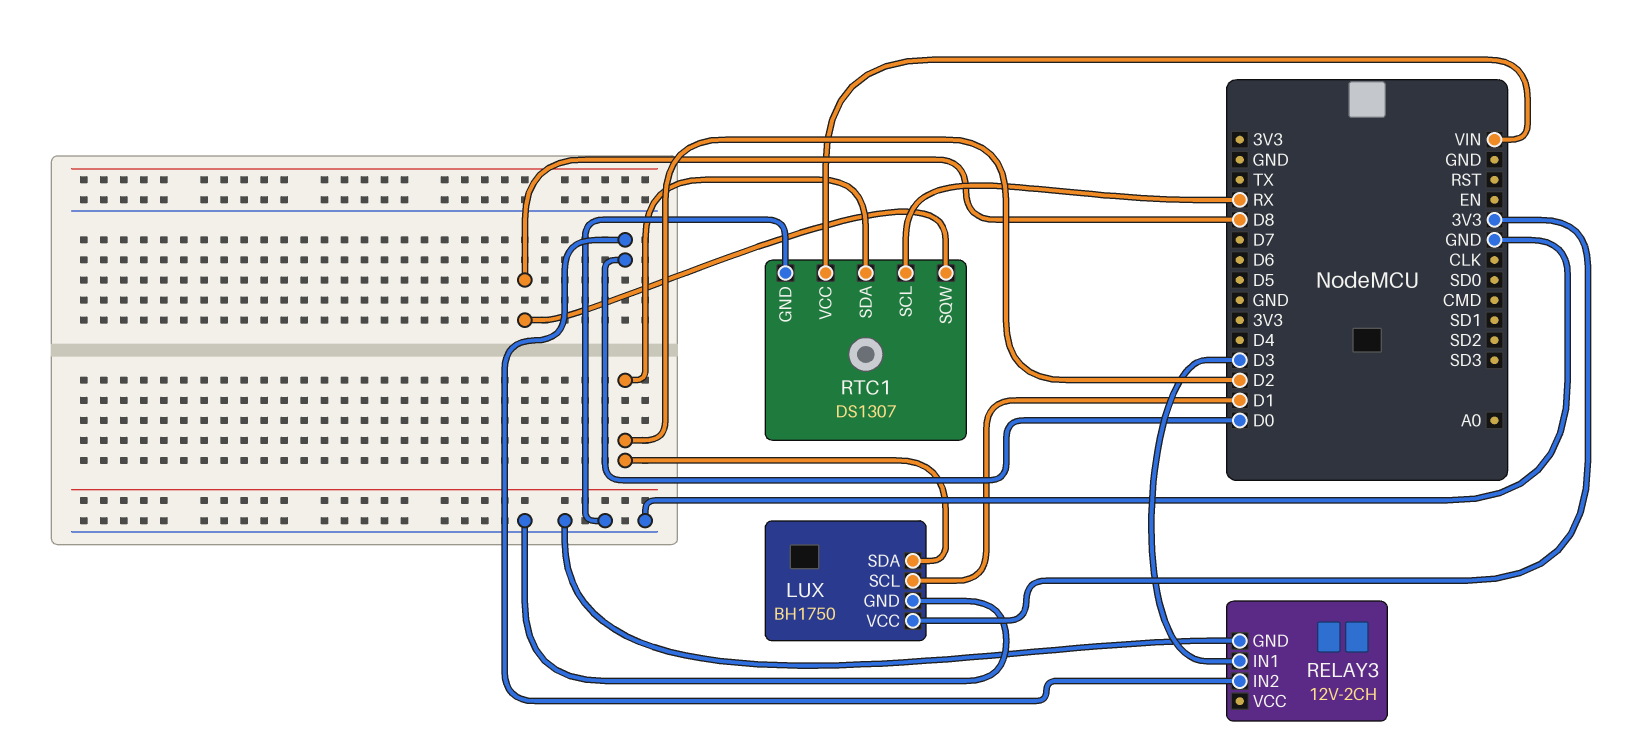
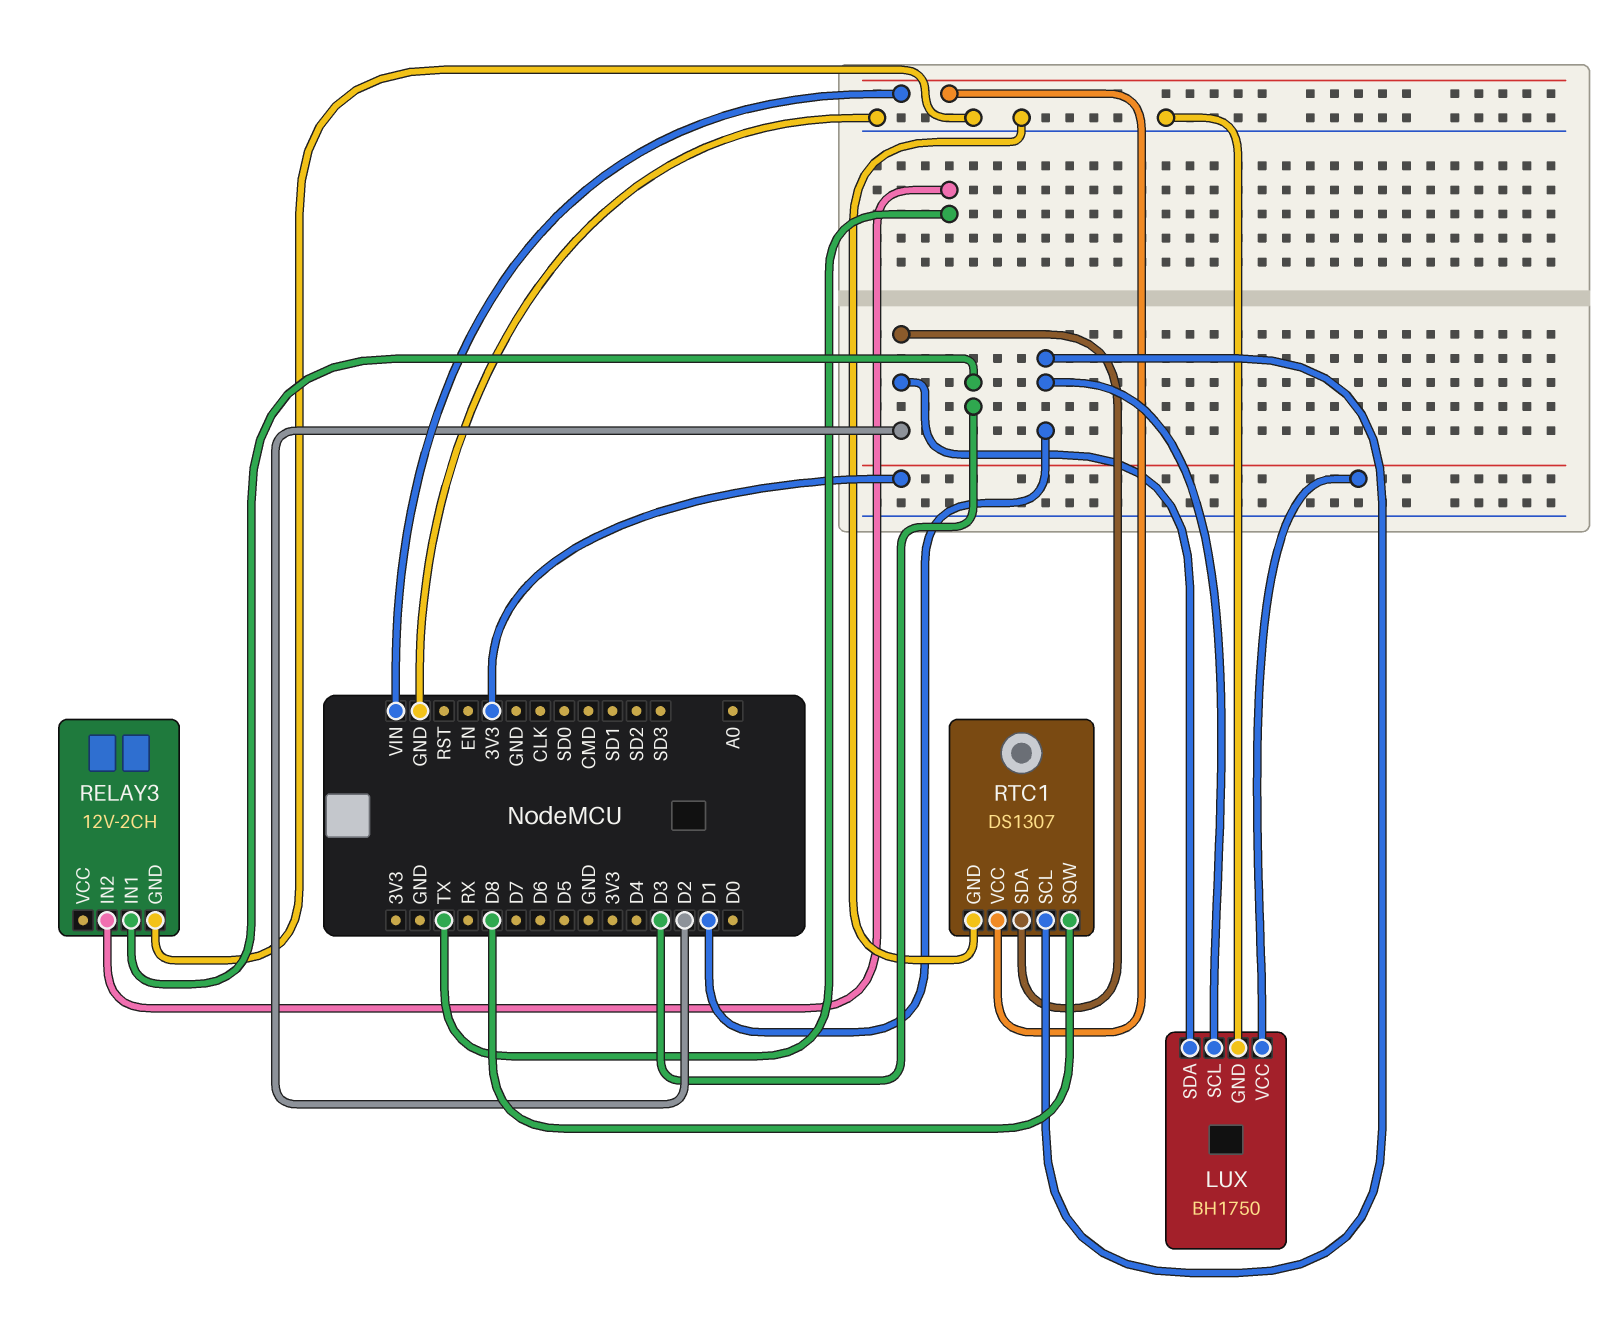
RELAY3 pin IN2: D0 -> TX
RTC1 pin SCL: RX -> D1

